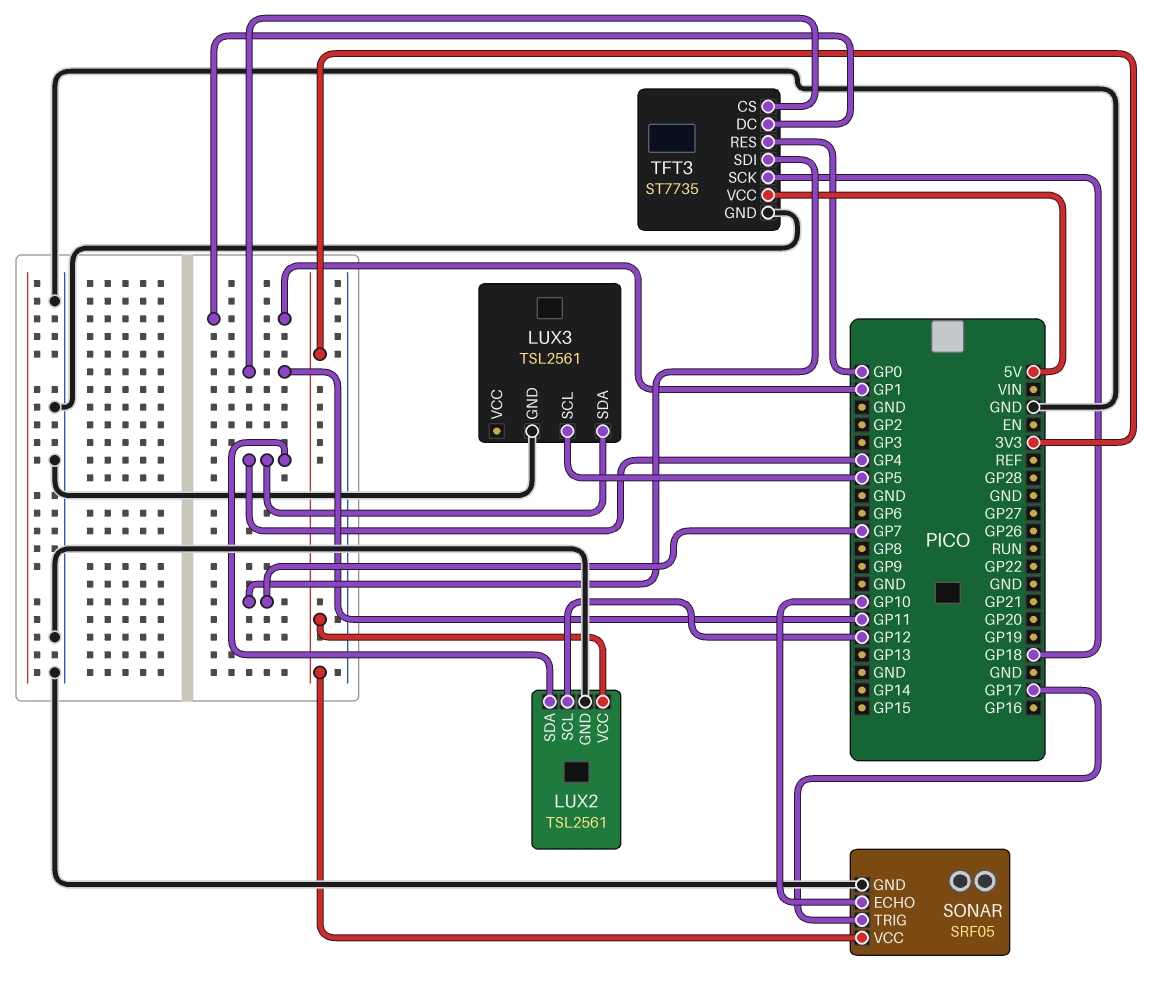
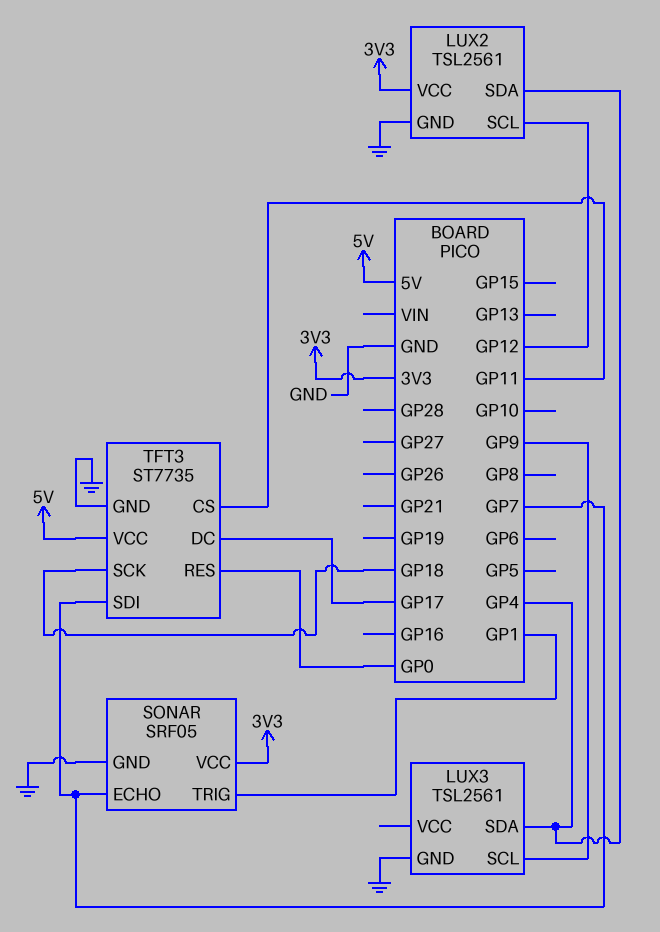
LUX3 pin SCL: GP5 -> GP9
SONAR pin ECHO: GP10 -> GP7
SONAR pin TRIG: GP17 -> GP1
TFT3 pin DC: GP1 -> GP17

